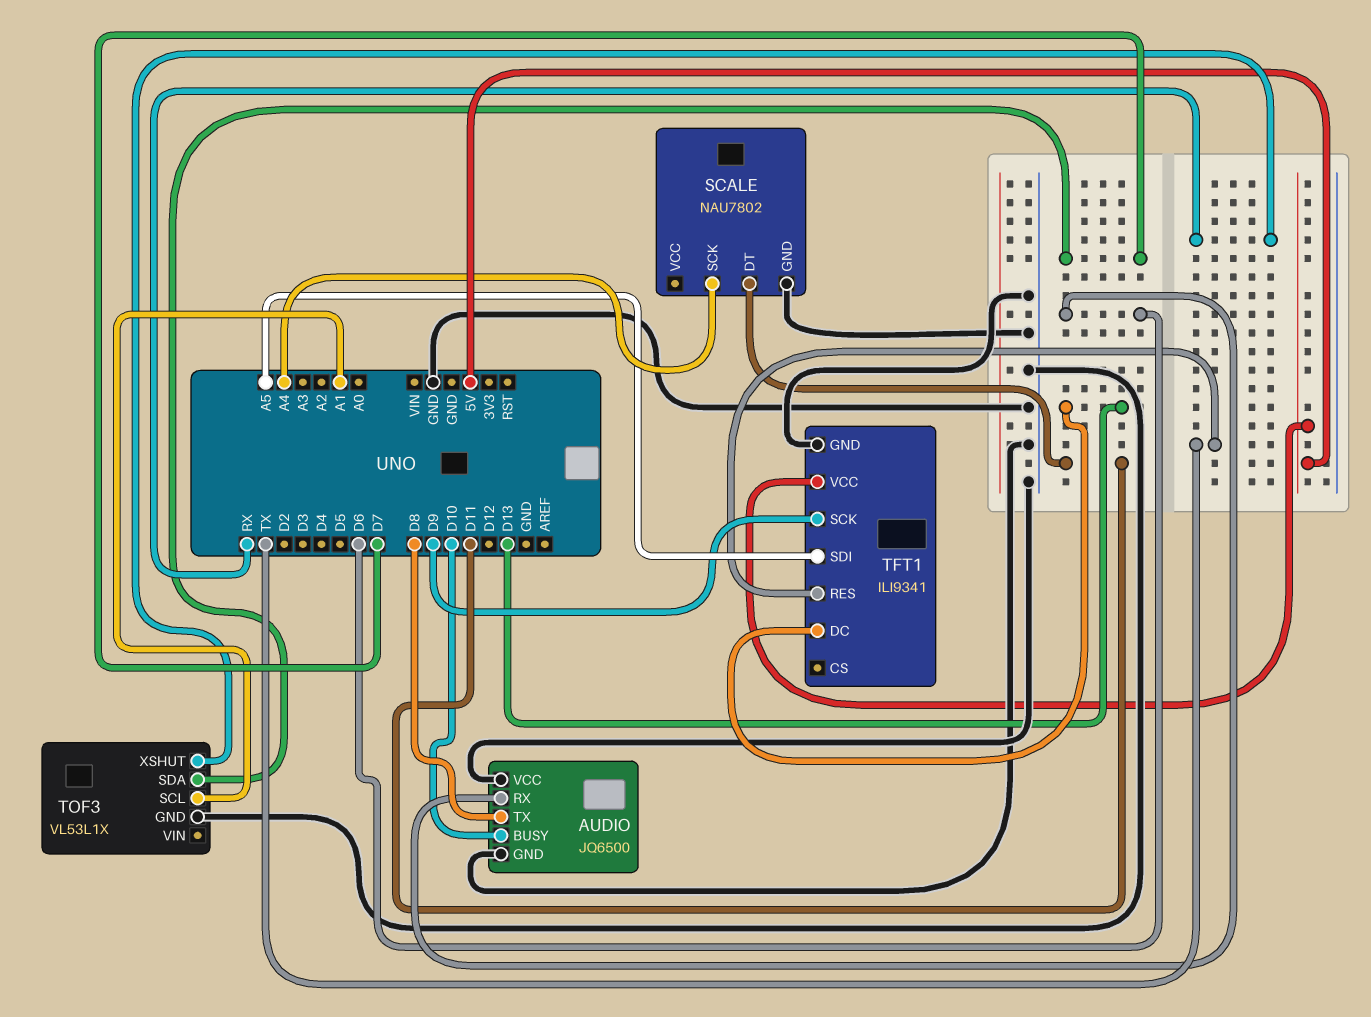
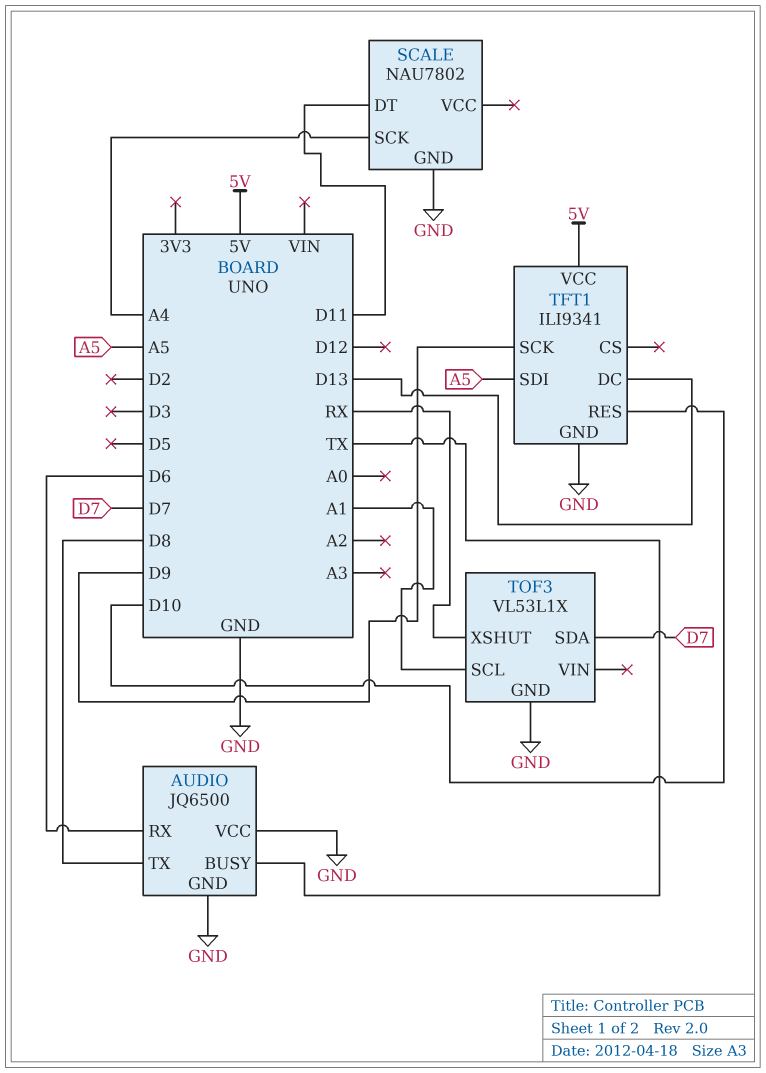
AUDIO pin BUSY: D10 -> TX
TFT1 pin RES: TX -> D10

